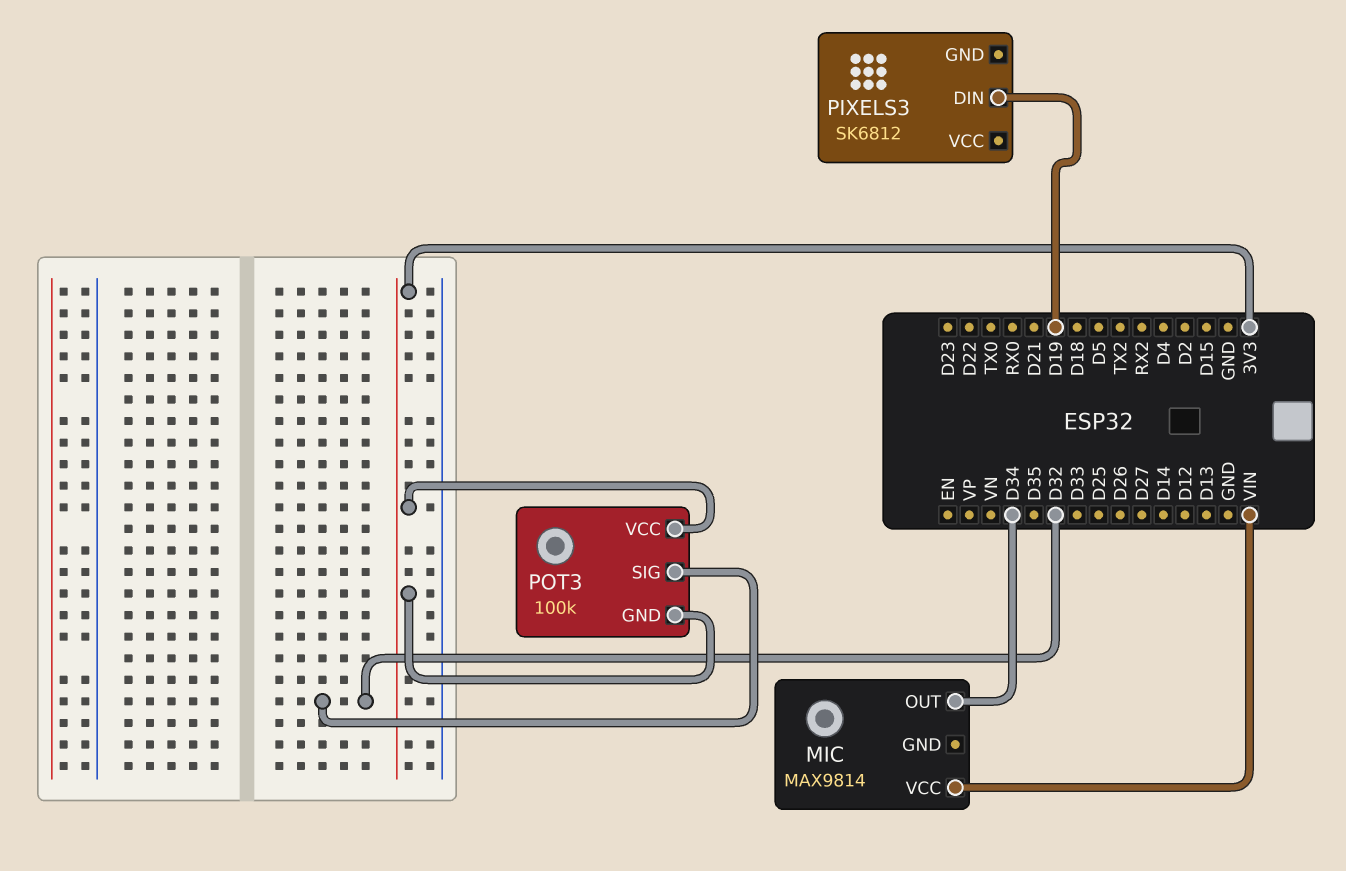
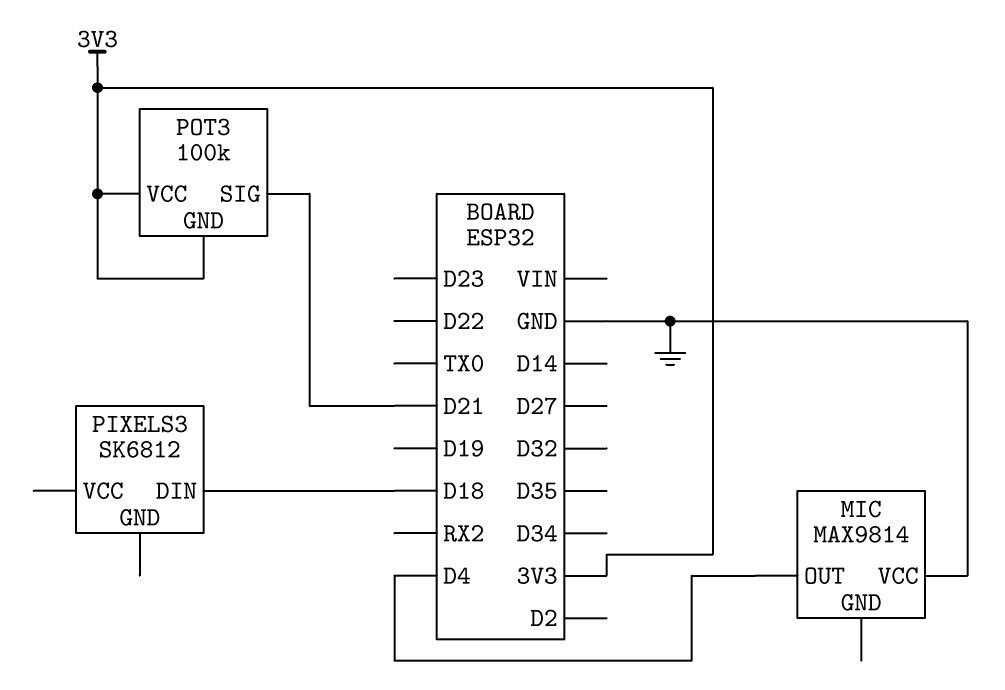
MIC pin OUT: D34 -> D4
MIC pin VCC: VIN -> GND
PIXELS3 pin DIN: D19 -> D18
POT3 pin SIG: D32 -> D21

